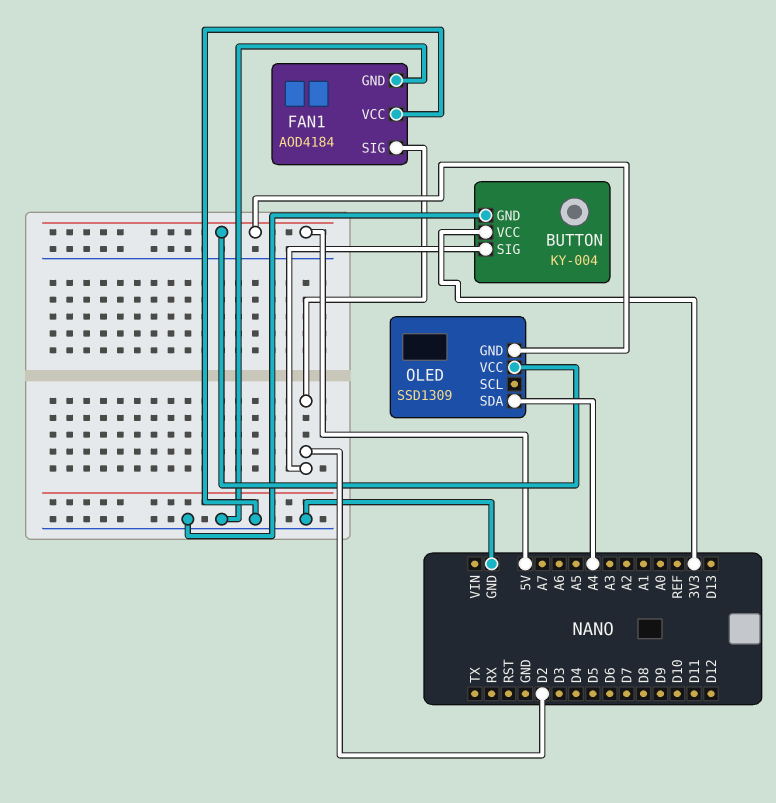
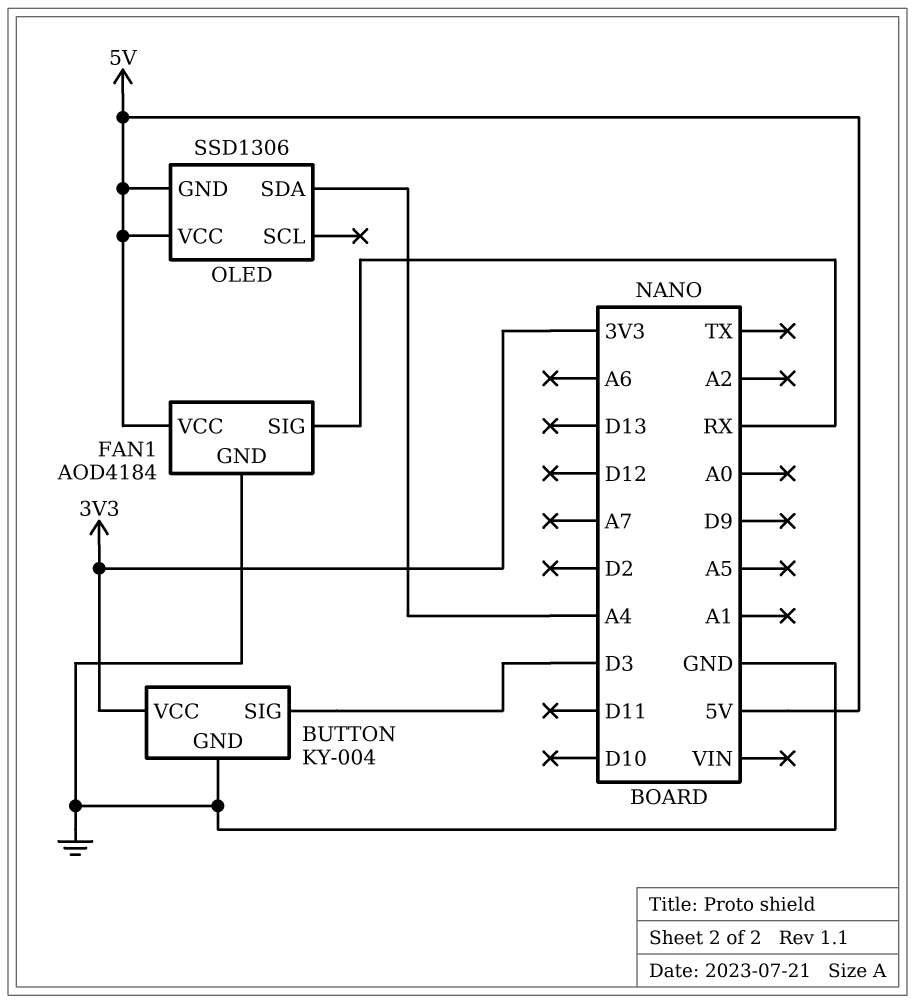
BUTTON pin SIG: D2 -> D3
FAN1 pin SIG: D2 -> RX
FAN1 pin VCC: GND -> 5V
OLED: SSD1309 -> SSD1306

